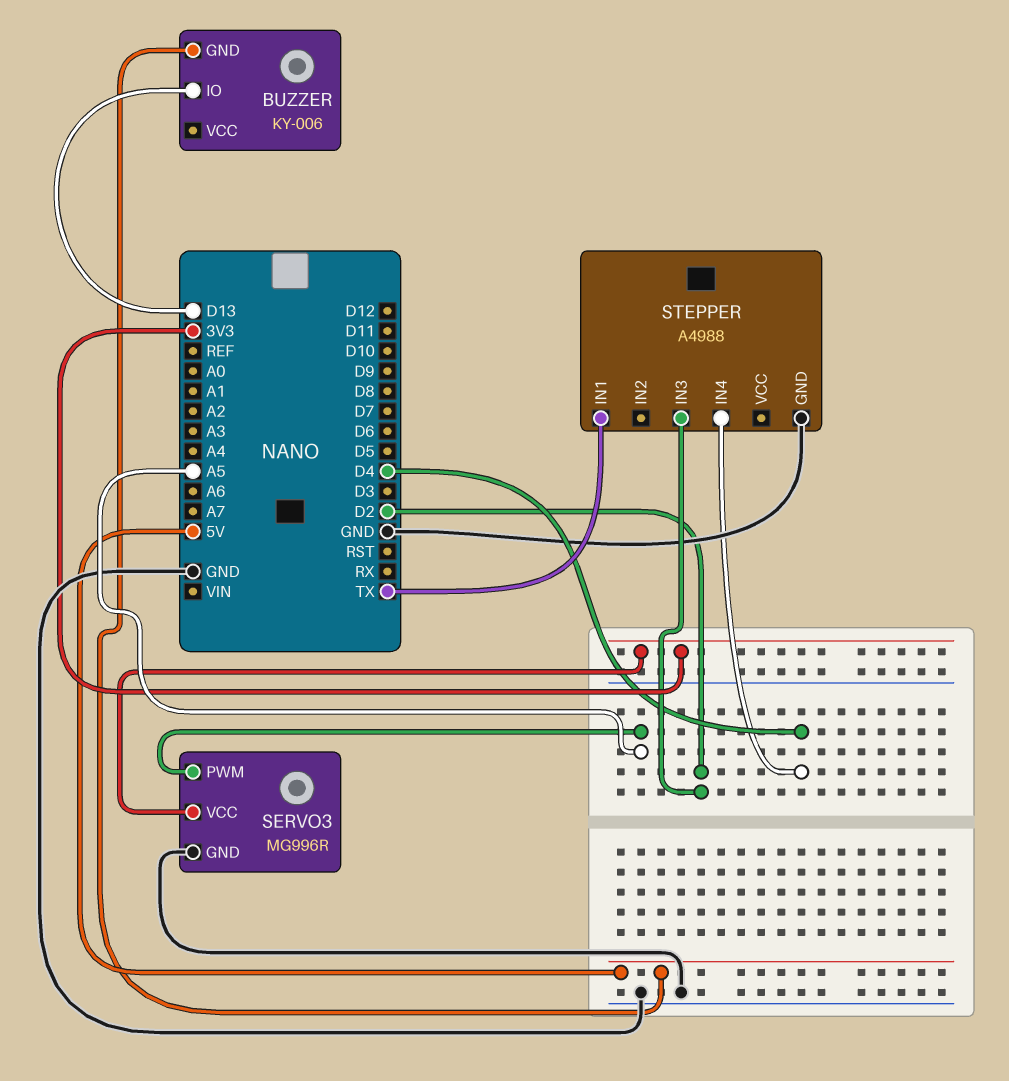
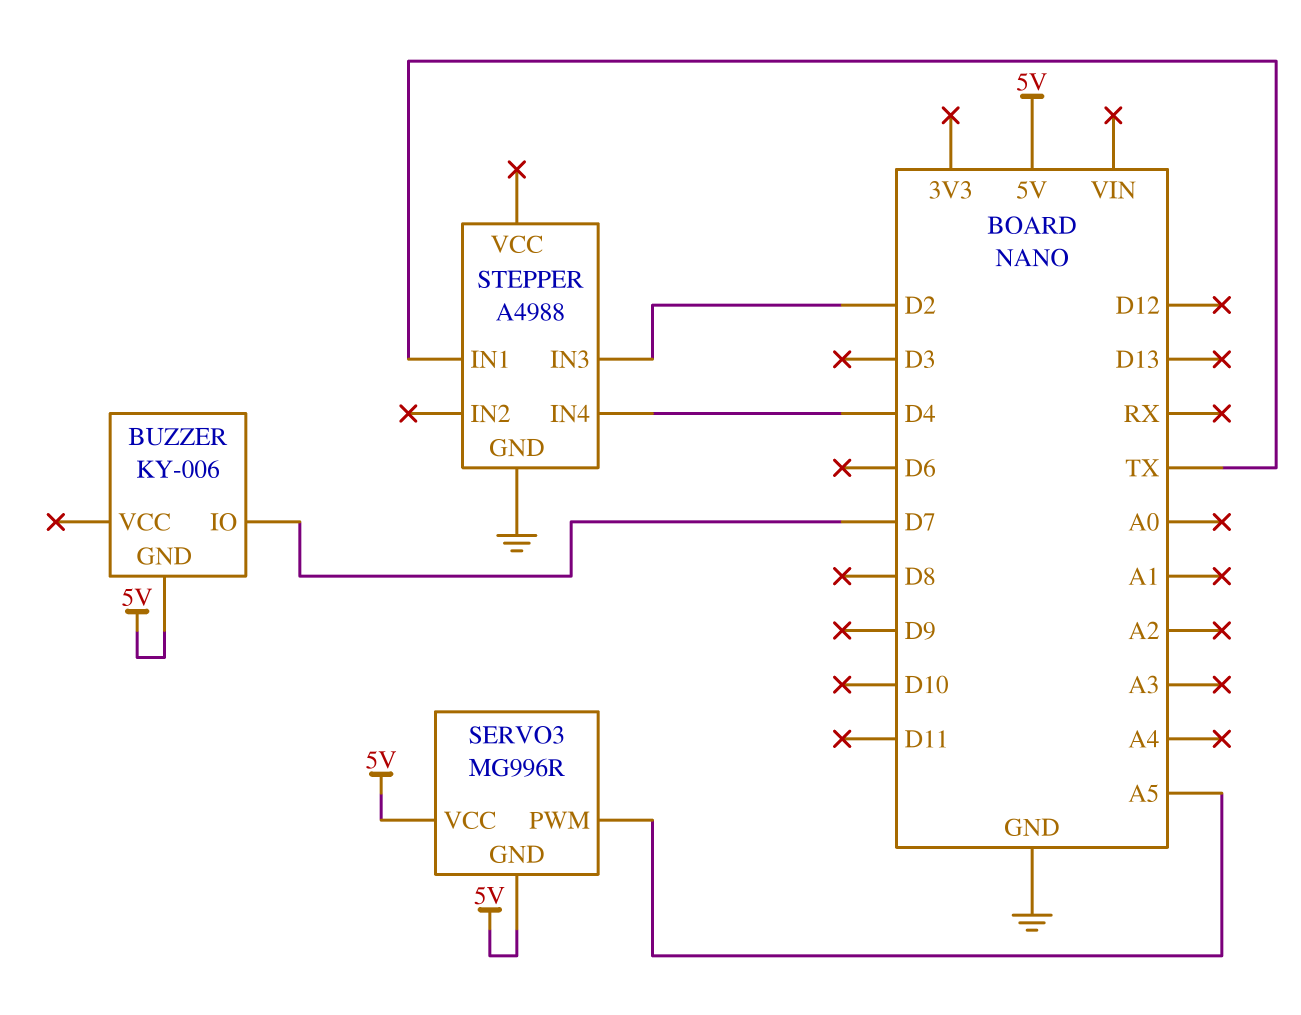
BUZZER pin IO: D13 -> D7
SERVO3 pin GND: GND -> 5V
SERVO3 pin VCC: 3V3 -> 5V

